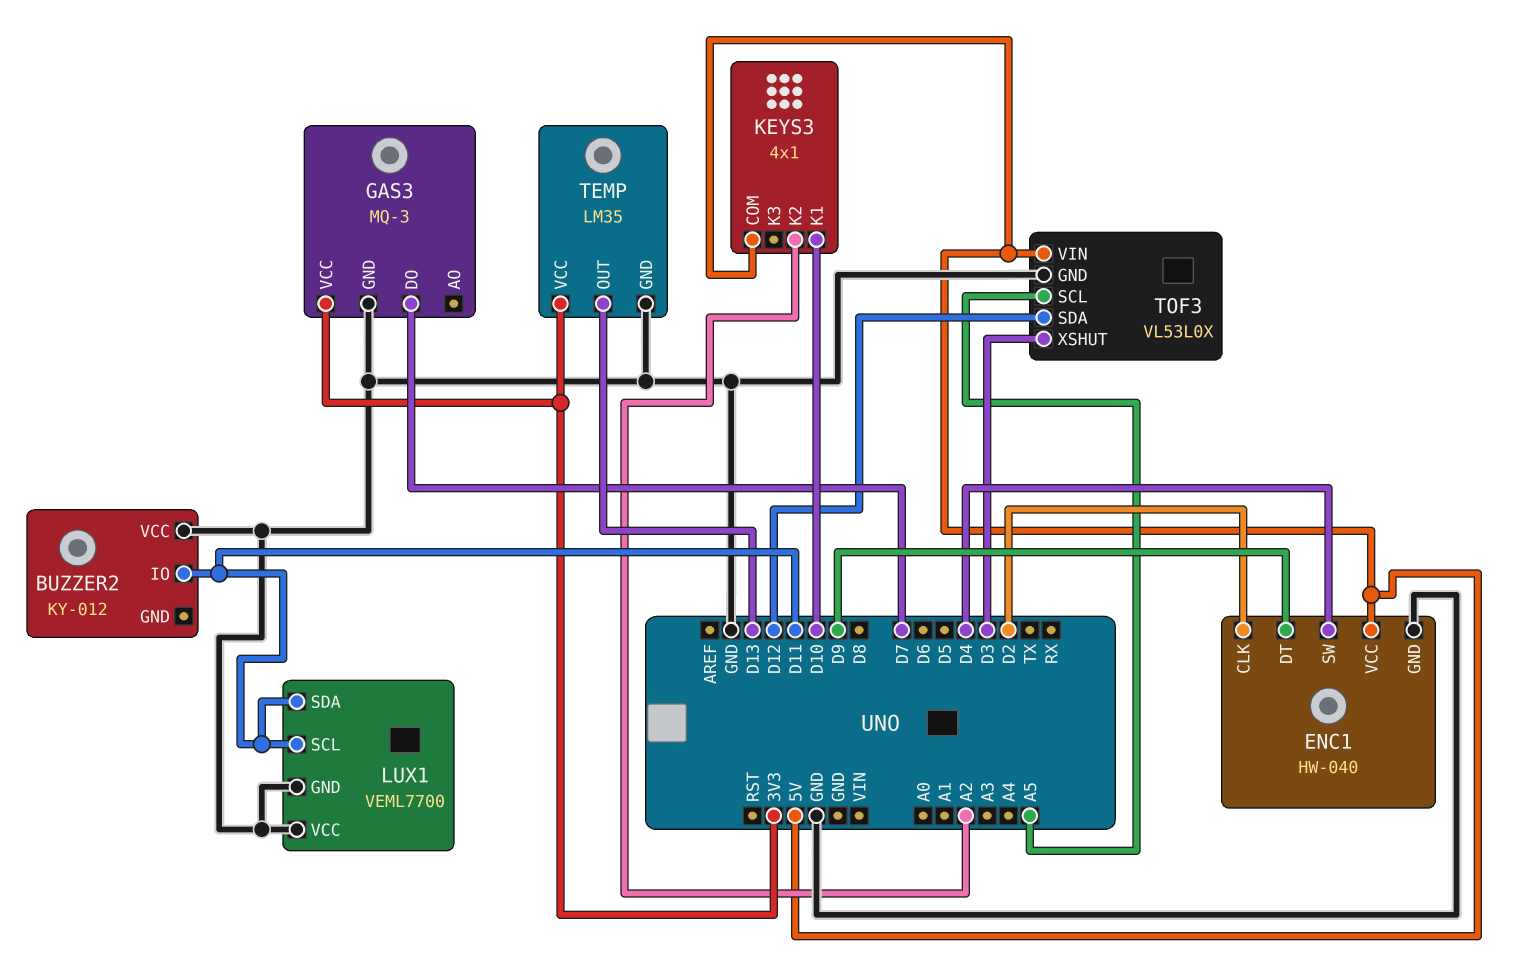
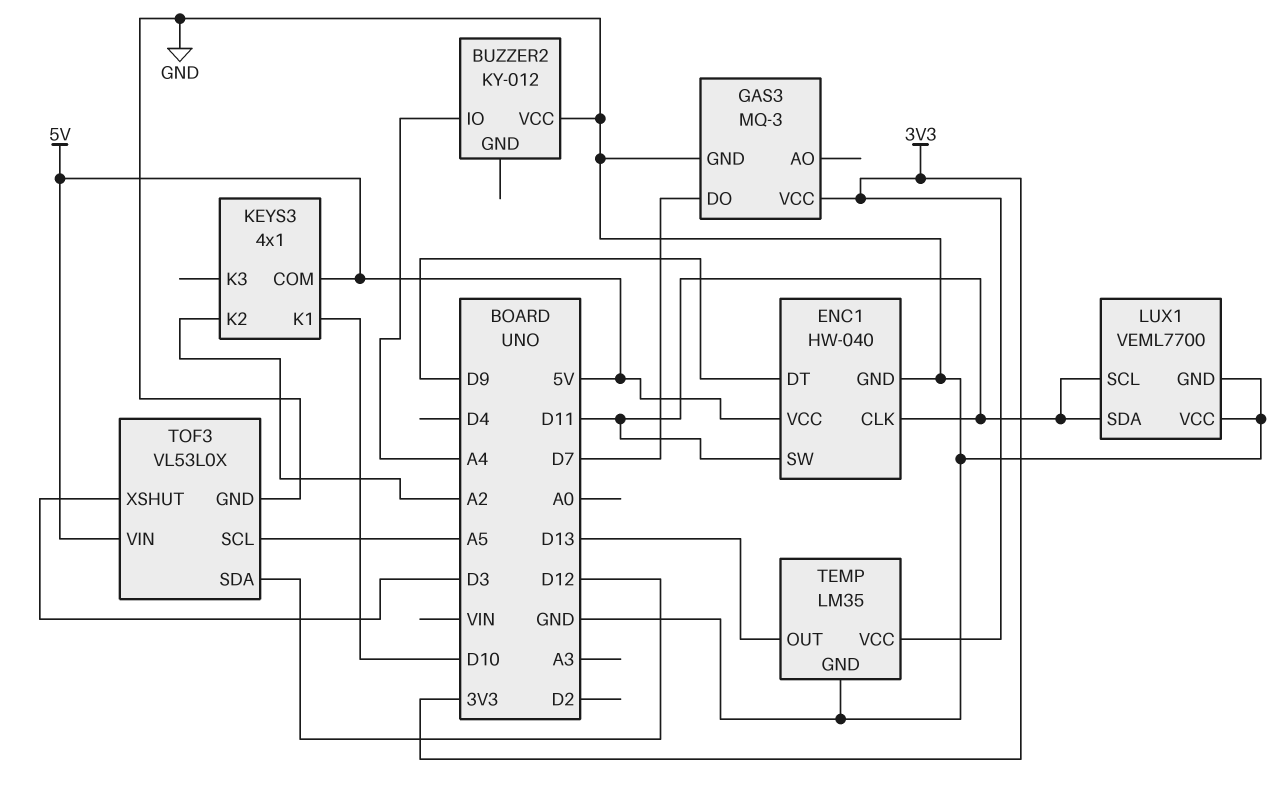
BUZZER2 pin IO: D11 -> A4
ENC1 pin CLK: D2 -> D11
ENC1 pin SW: D4 -> D11

